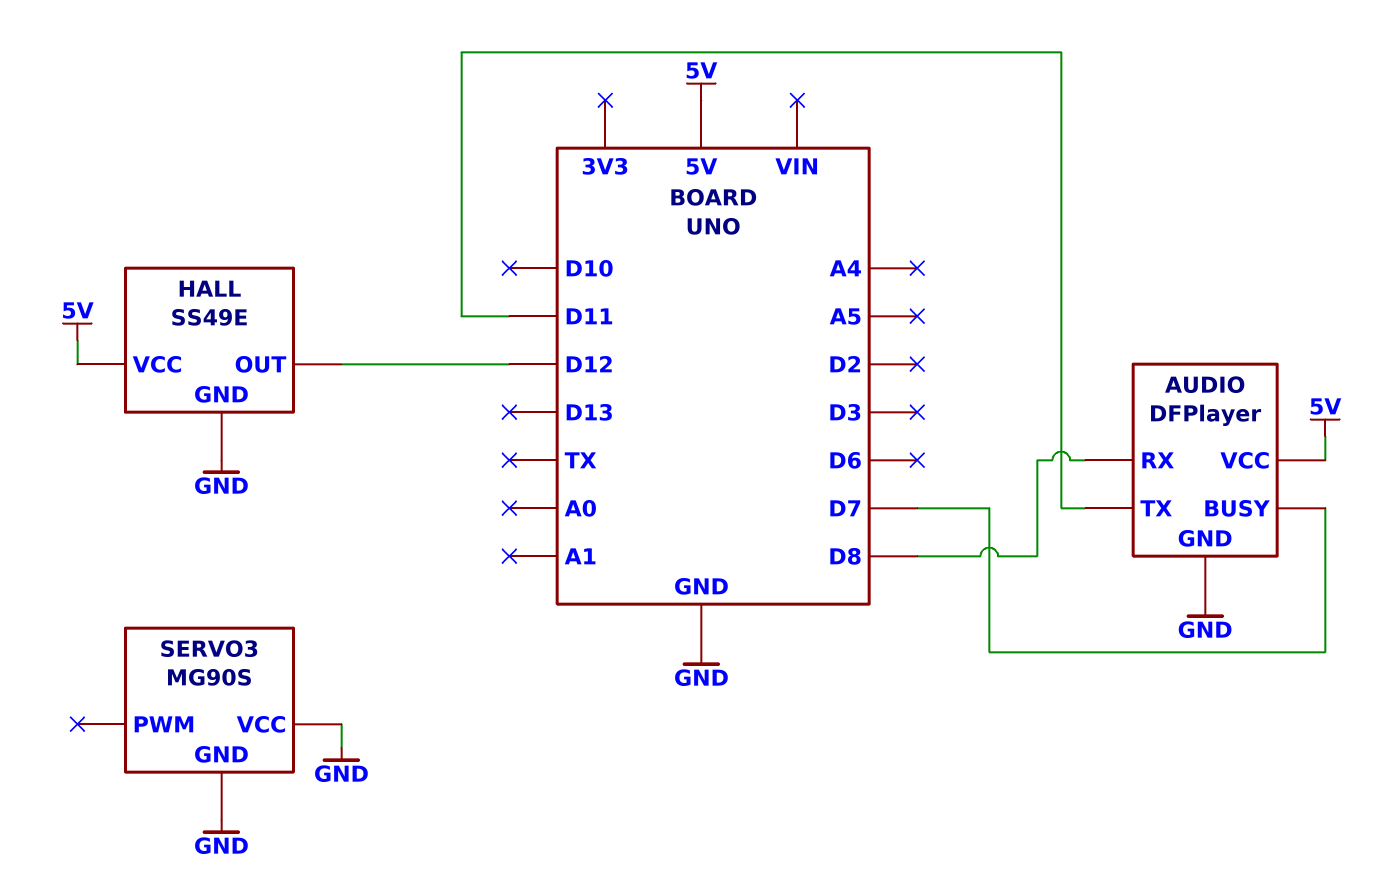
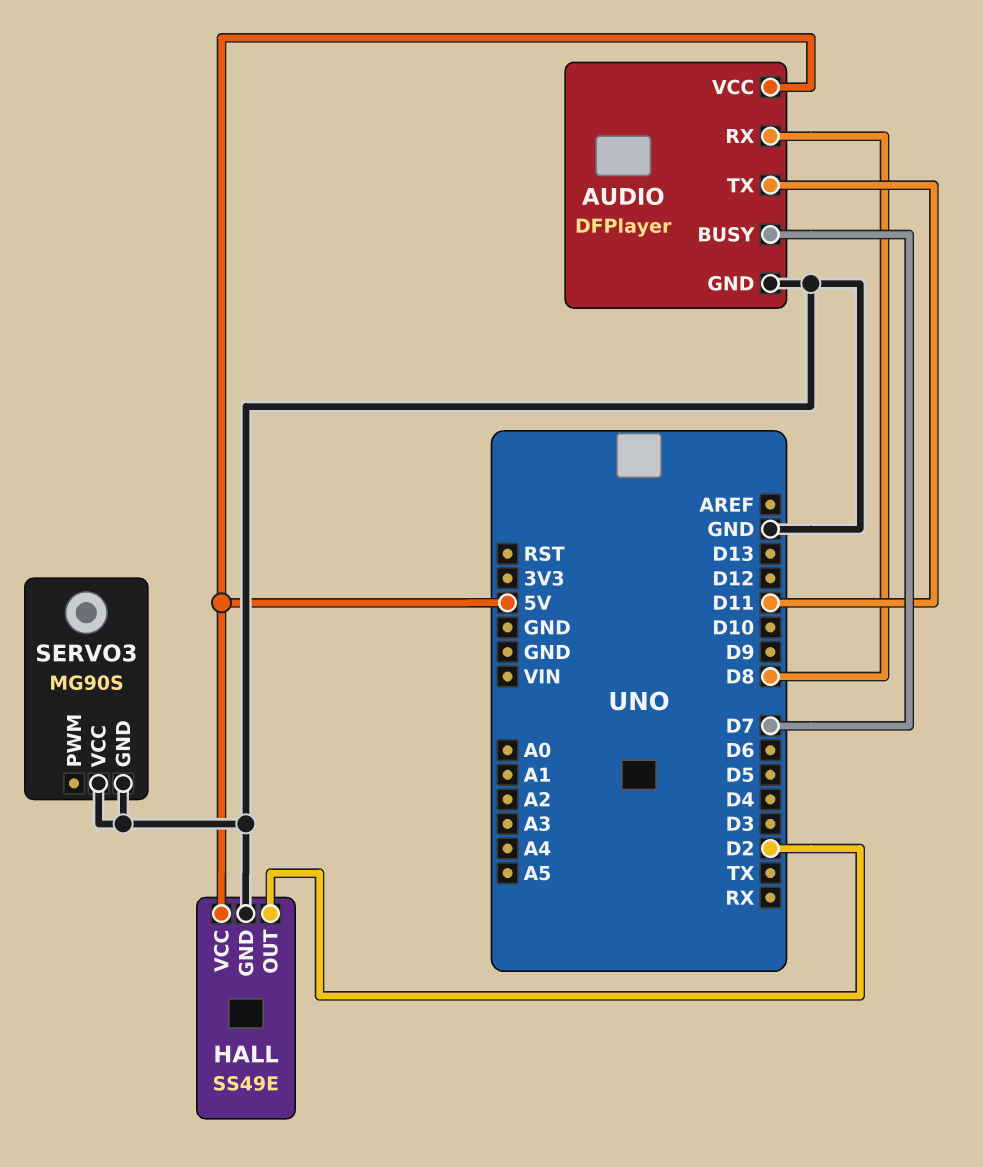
HALL pin OUT: D12 -> D2

